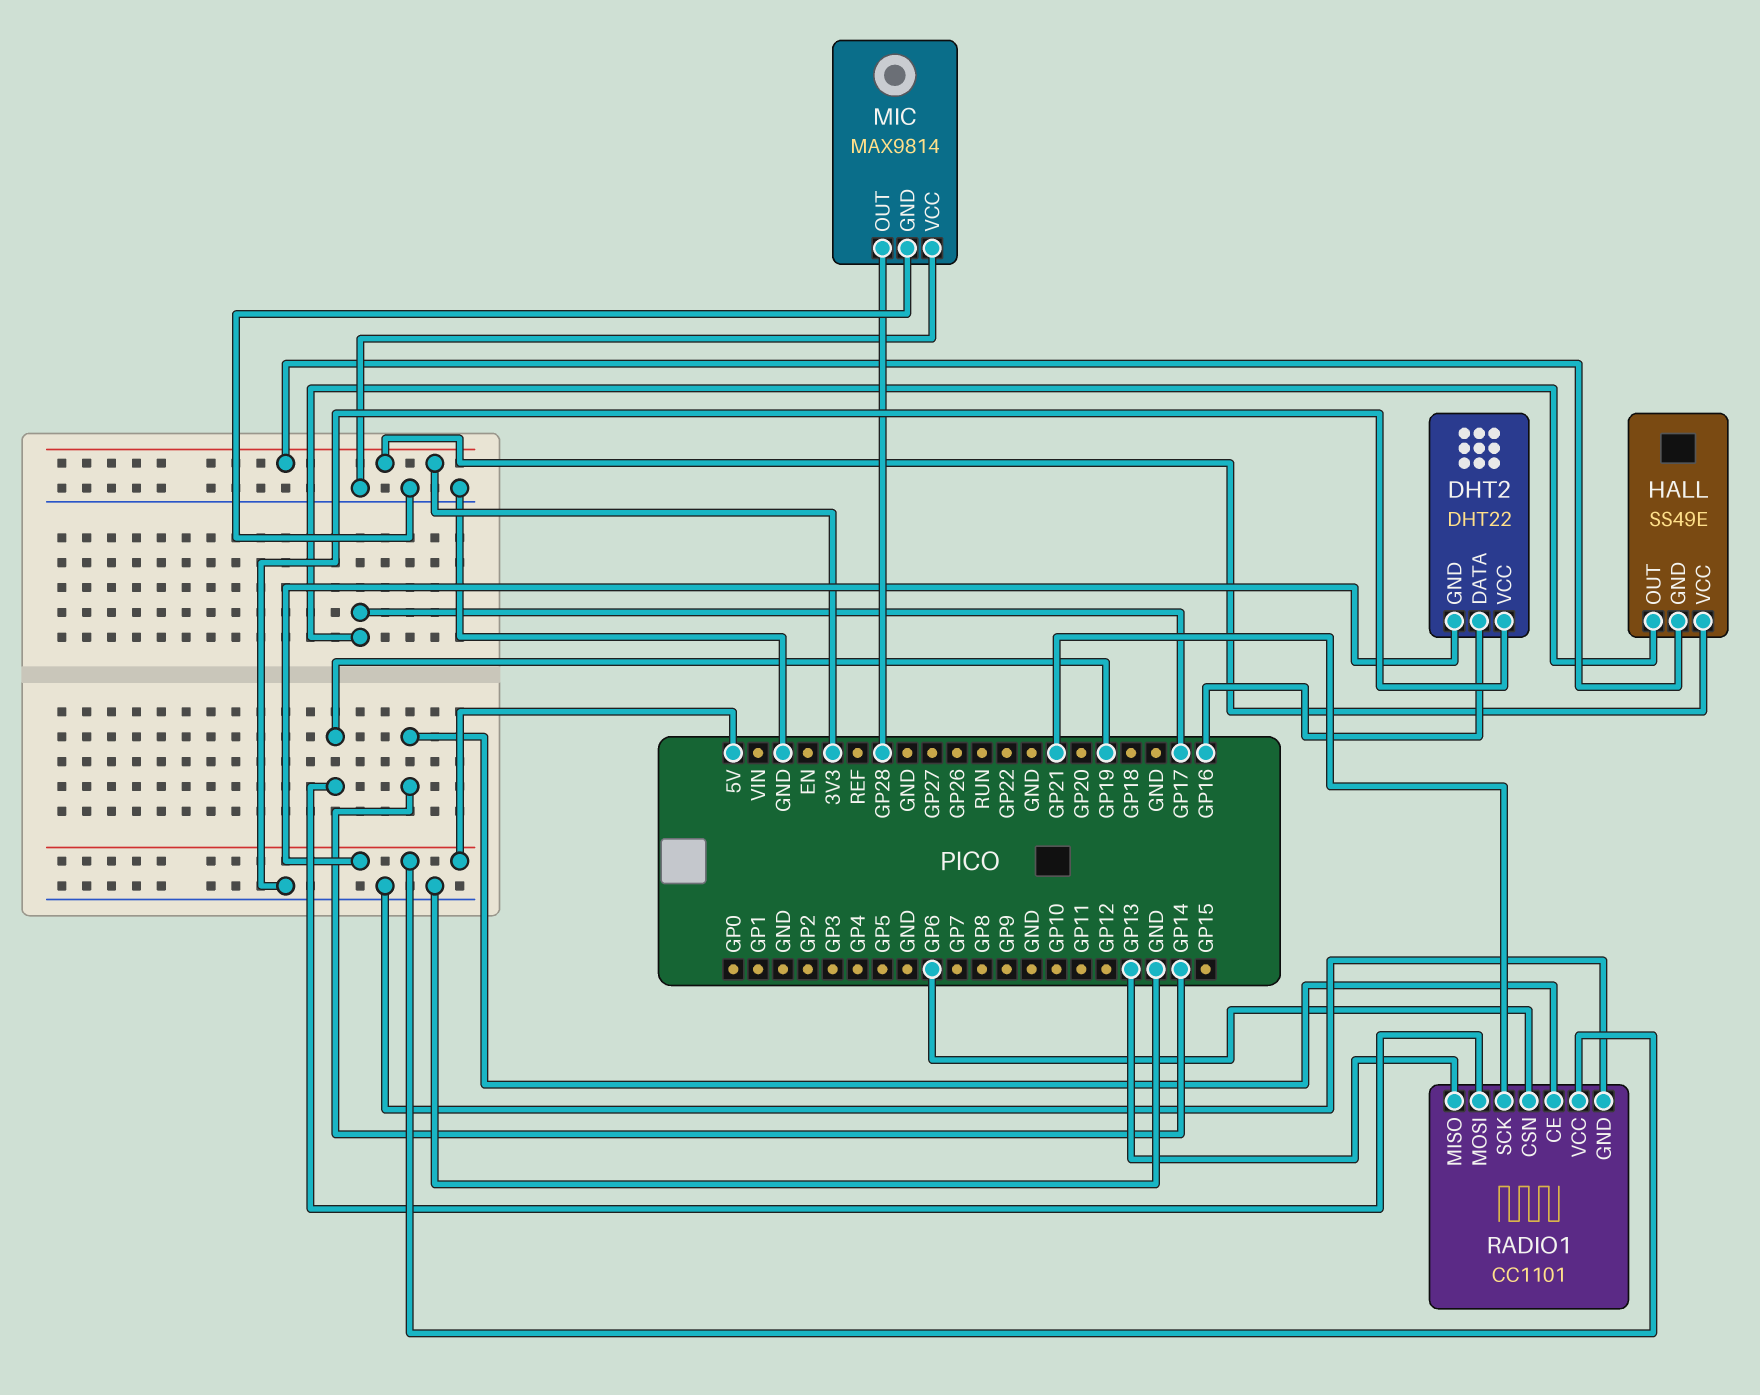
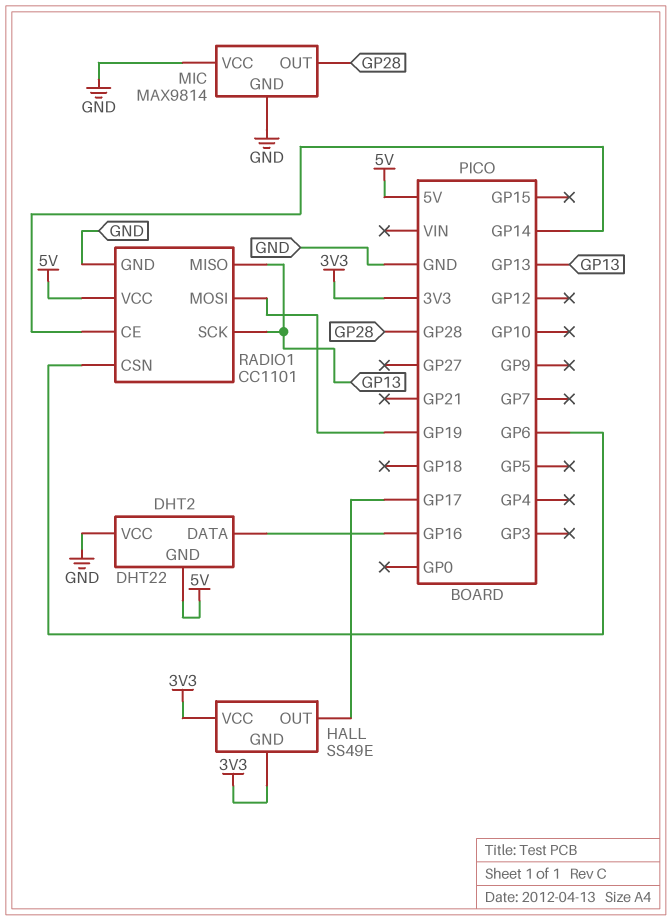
RADIO1 pin SCK: GP21 -> GP13

